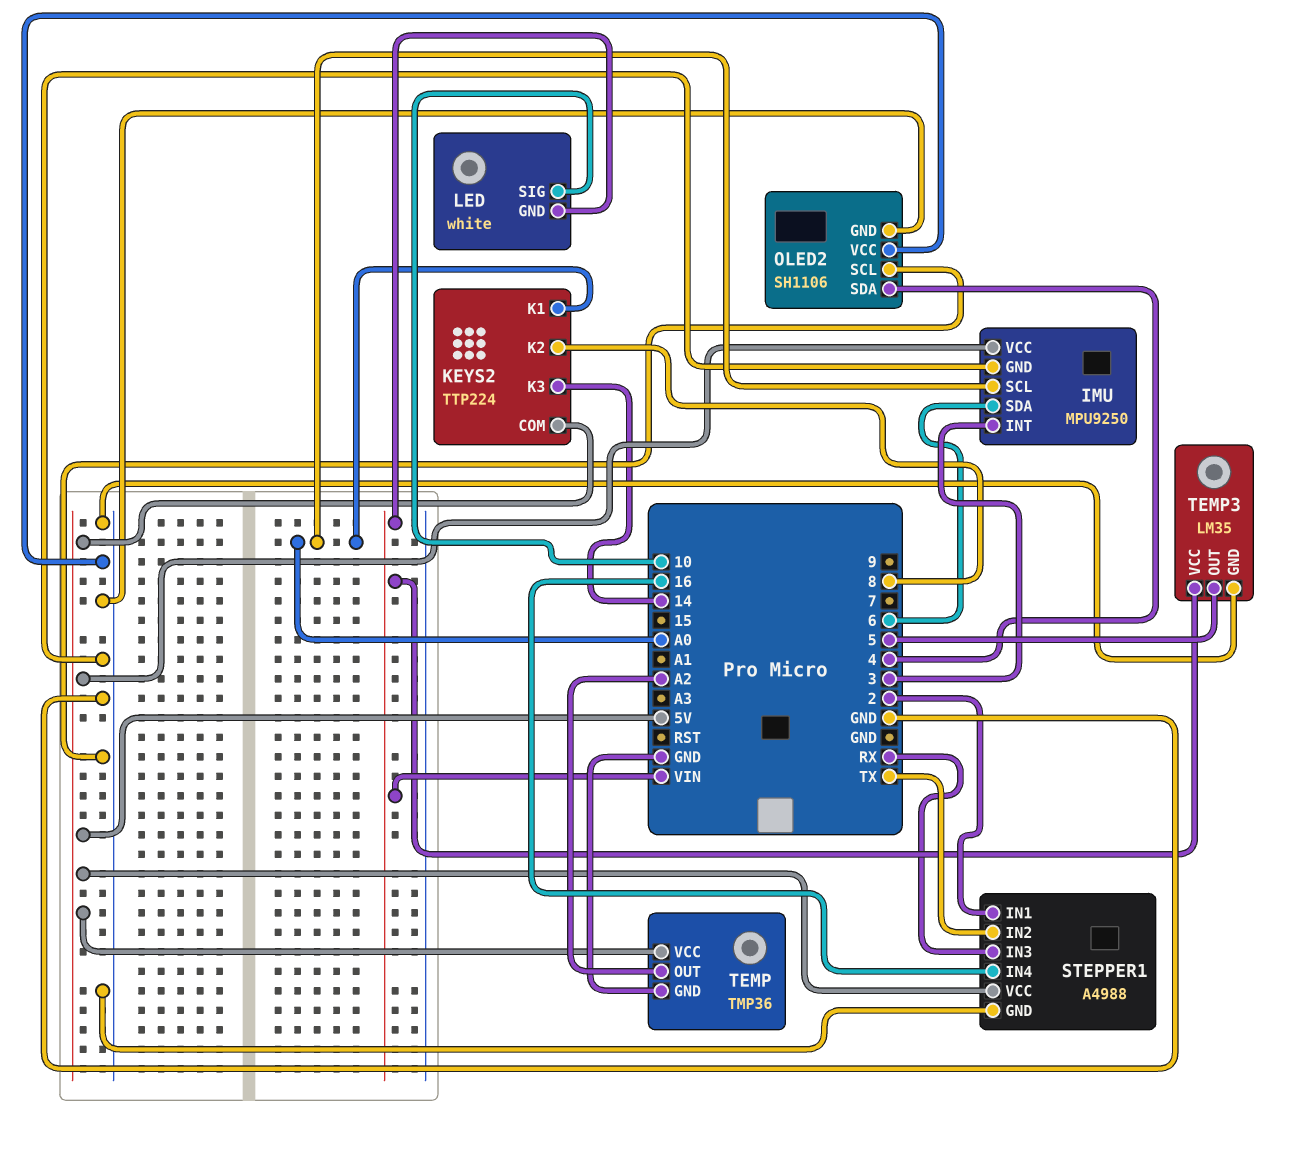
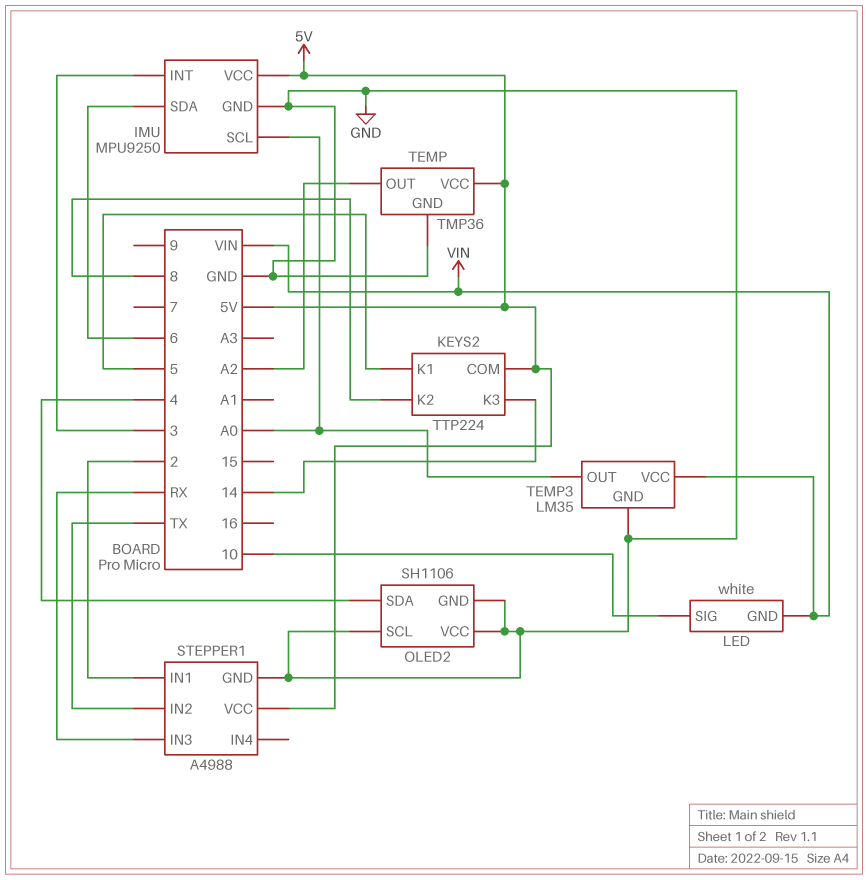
KEYS2 pin K1: A0 -> 5
STEPPER1 pin IN4: 16 -> none
TEMP3 pin OUT: 5 -> A0

